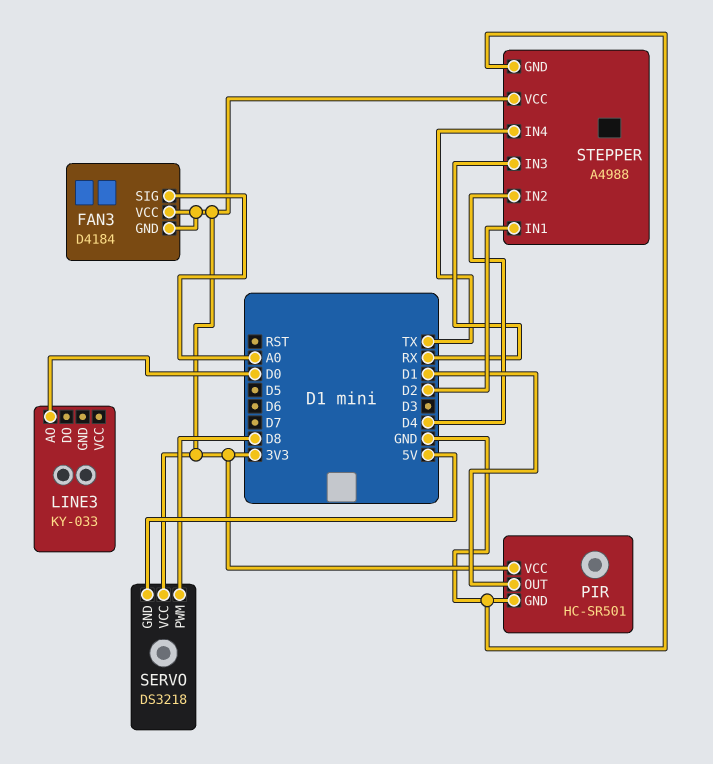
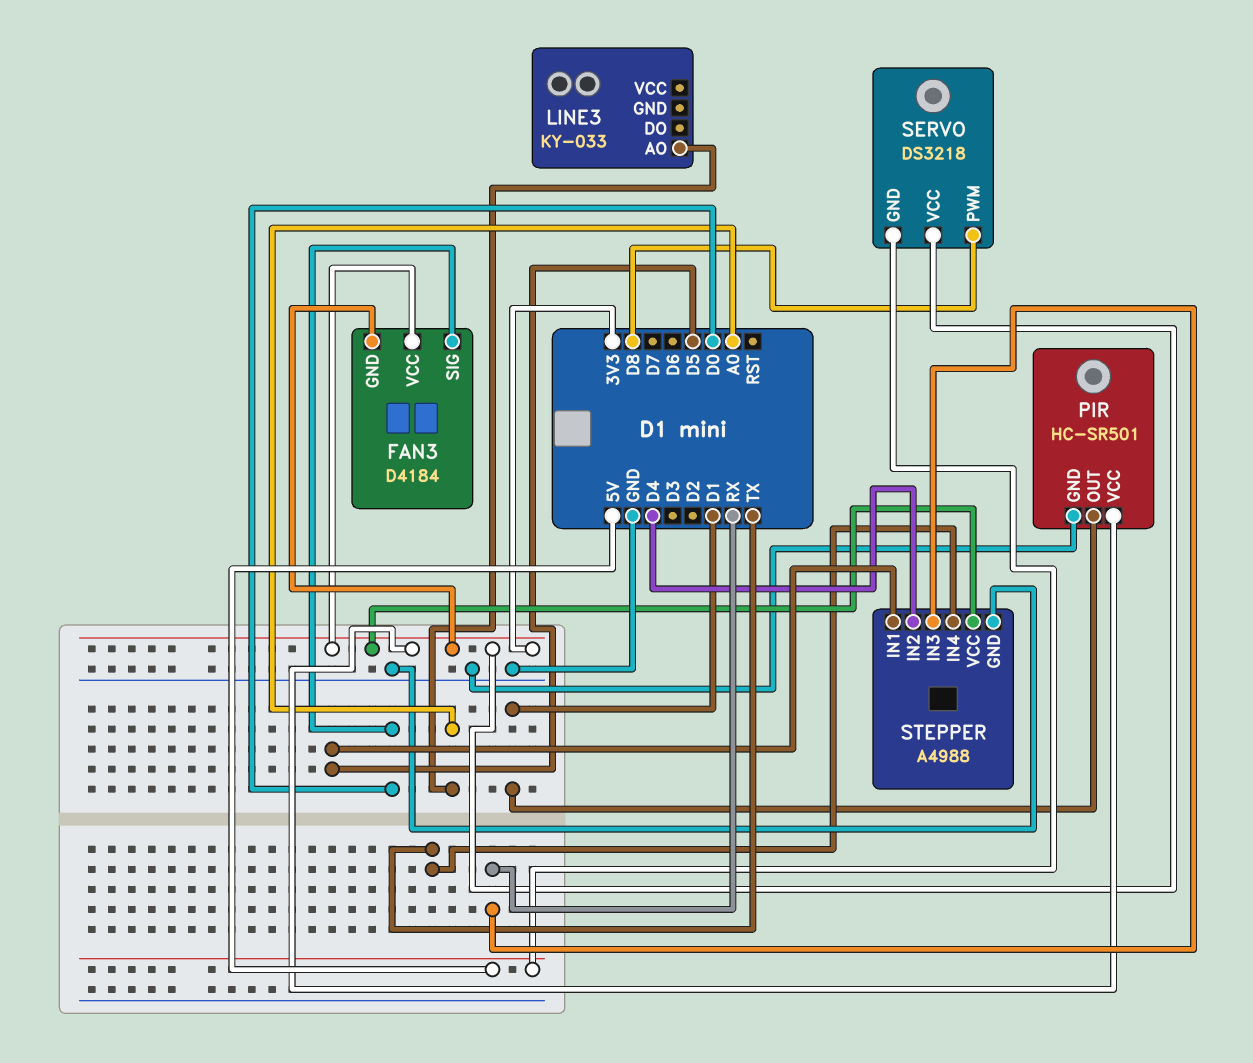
FAN3 pin SIG: A0 -> D0
LINE3 pin AO: D0 -> A0
STEPPER pin IN1: D2 -> D5

